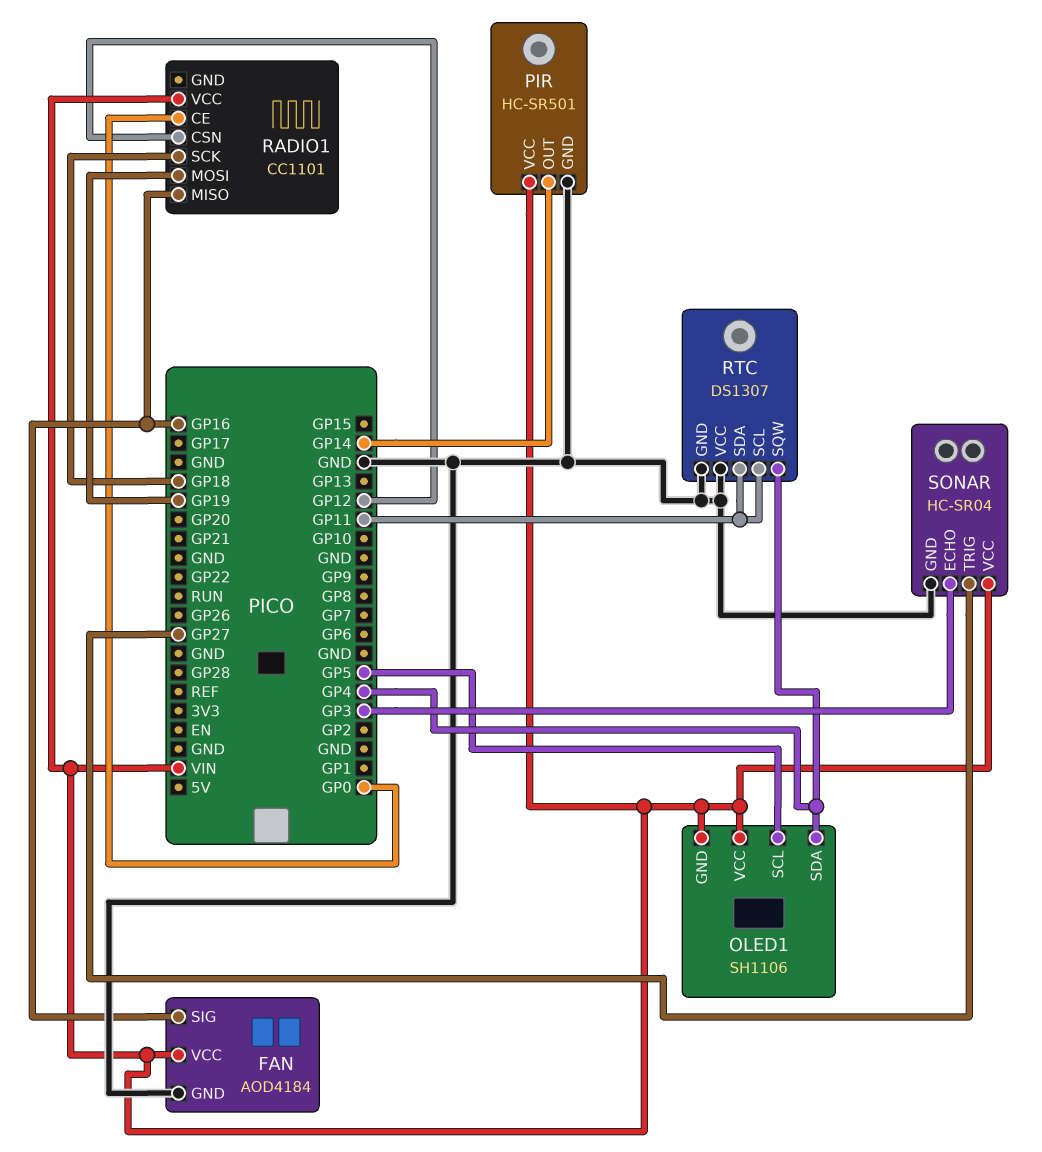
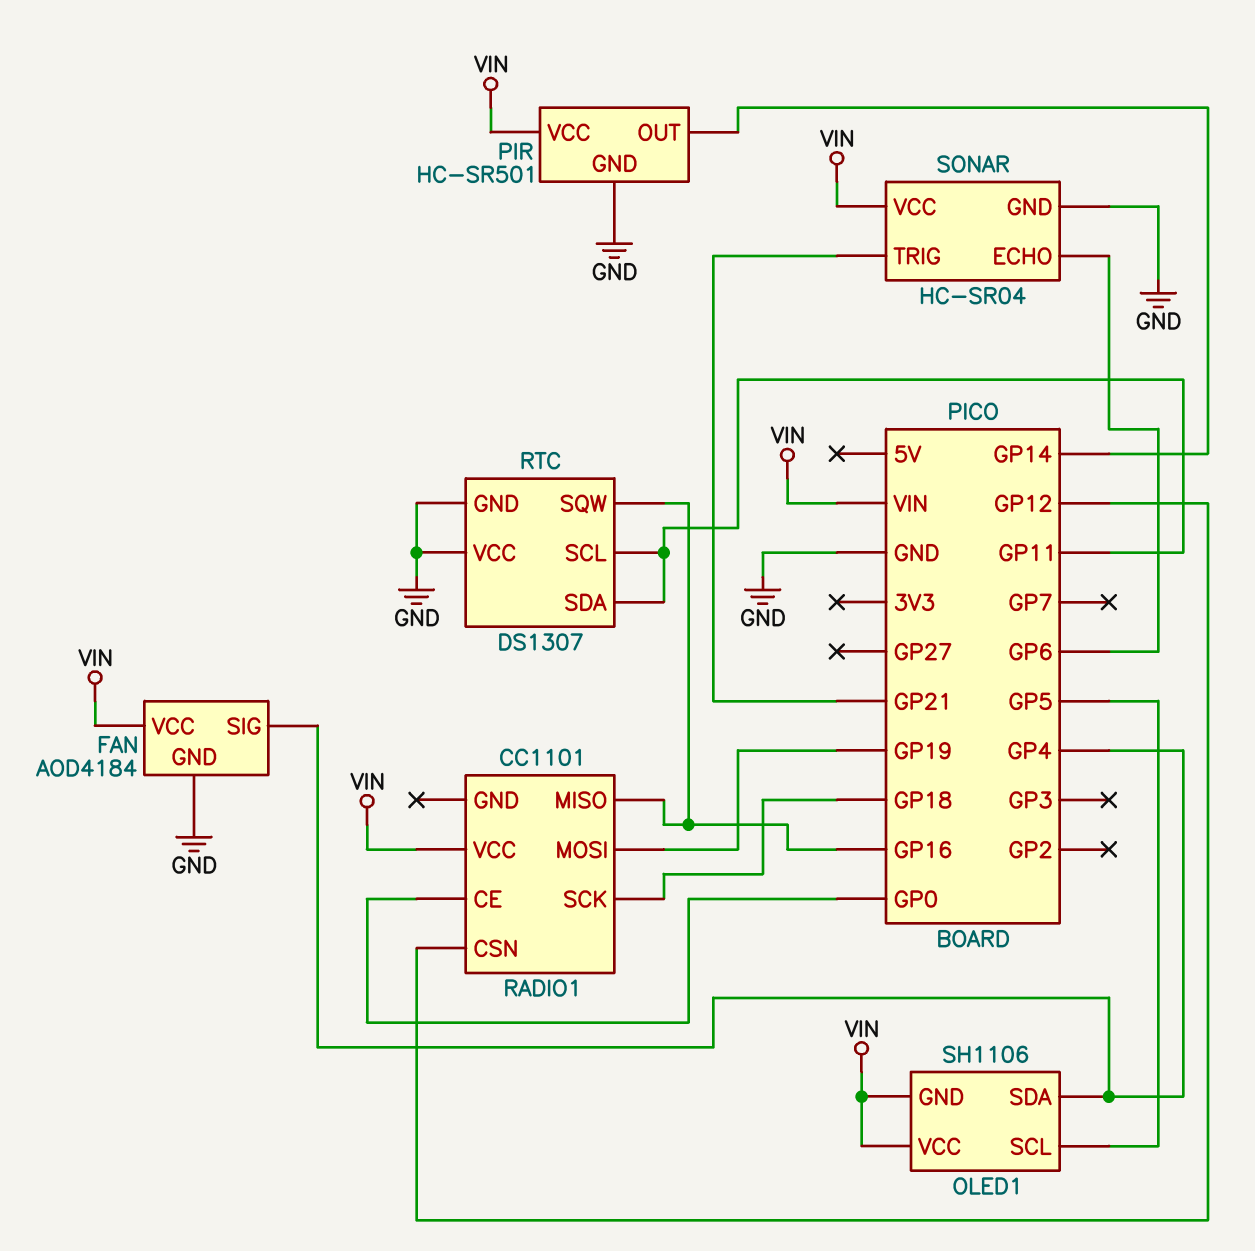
FAN pin SIG: GP16 -> GP4
RTC pin SQW: GP4 -> GP16
SONAR pin ECHO: GP3 -> GP6
SONAR pin TRIG: GP27 -> GP21

